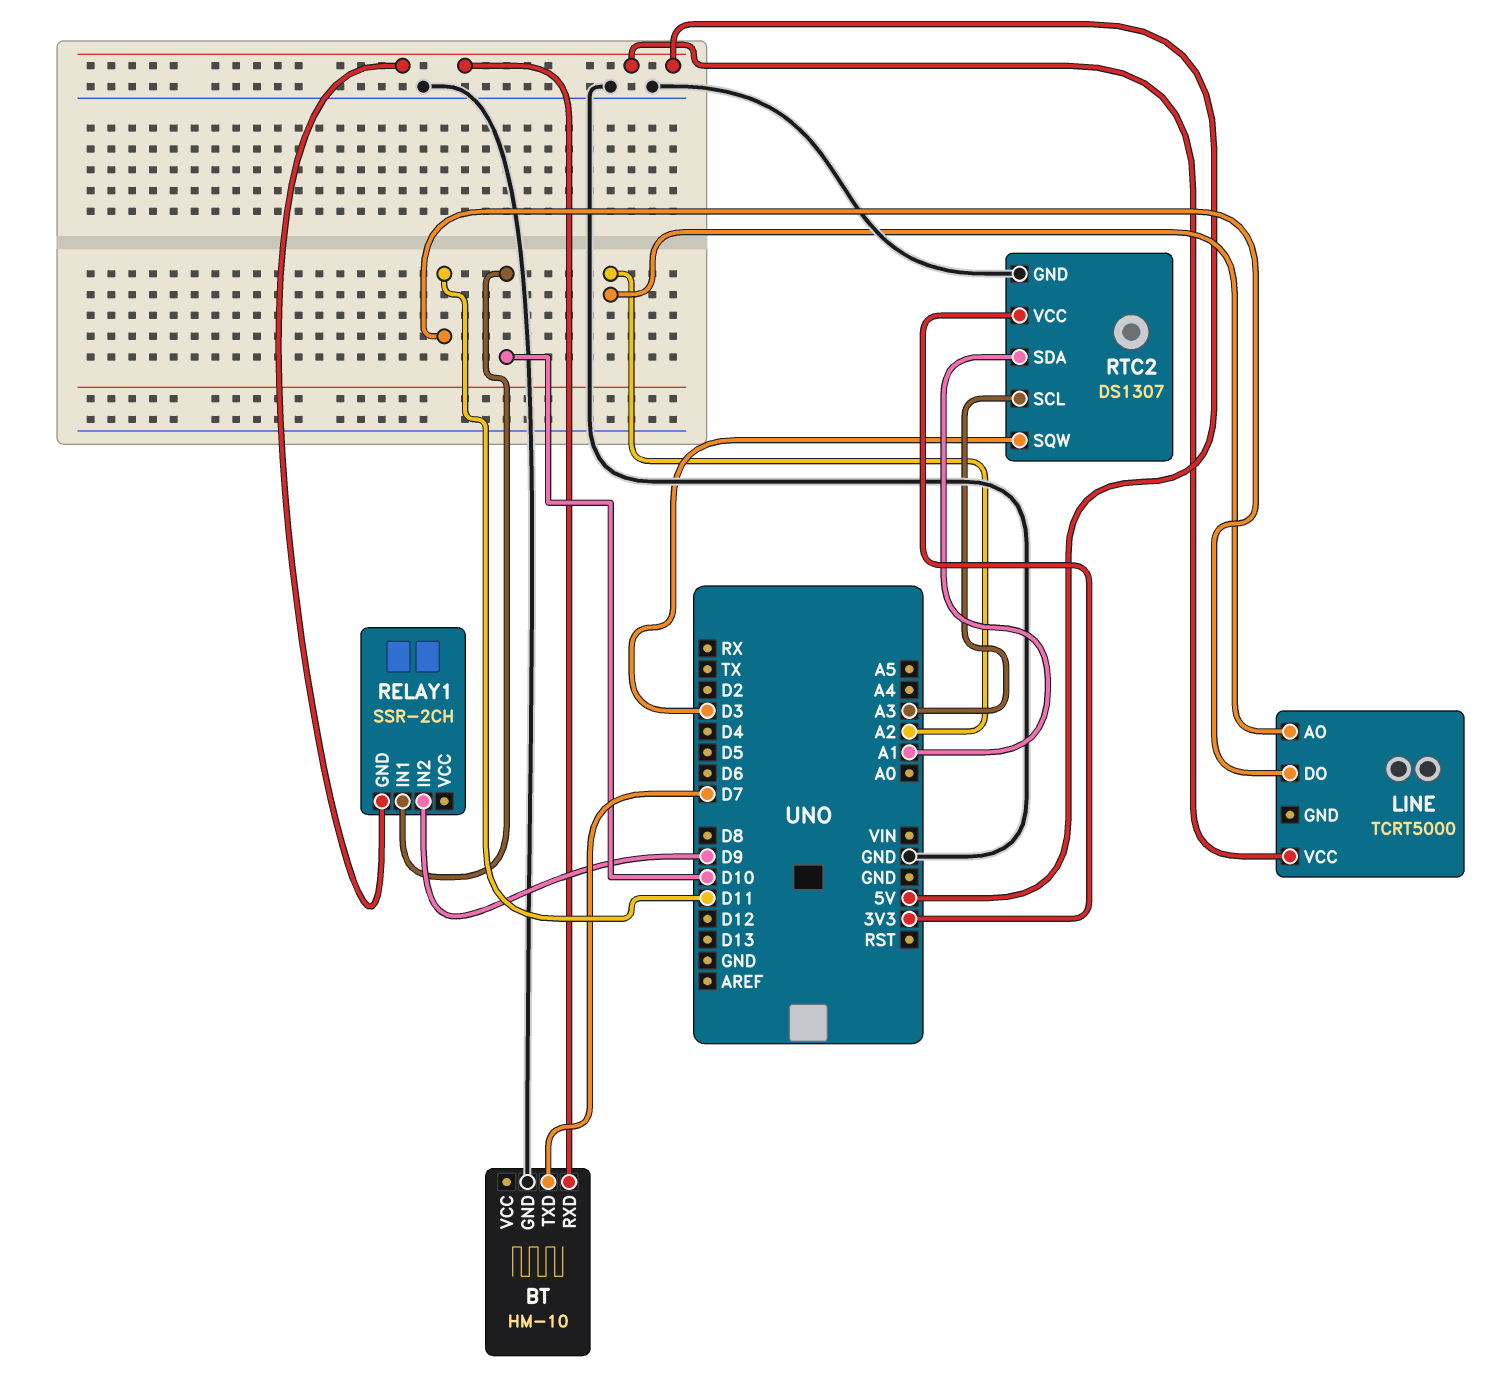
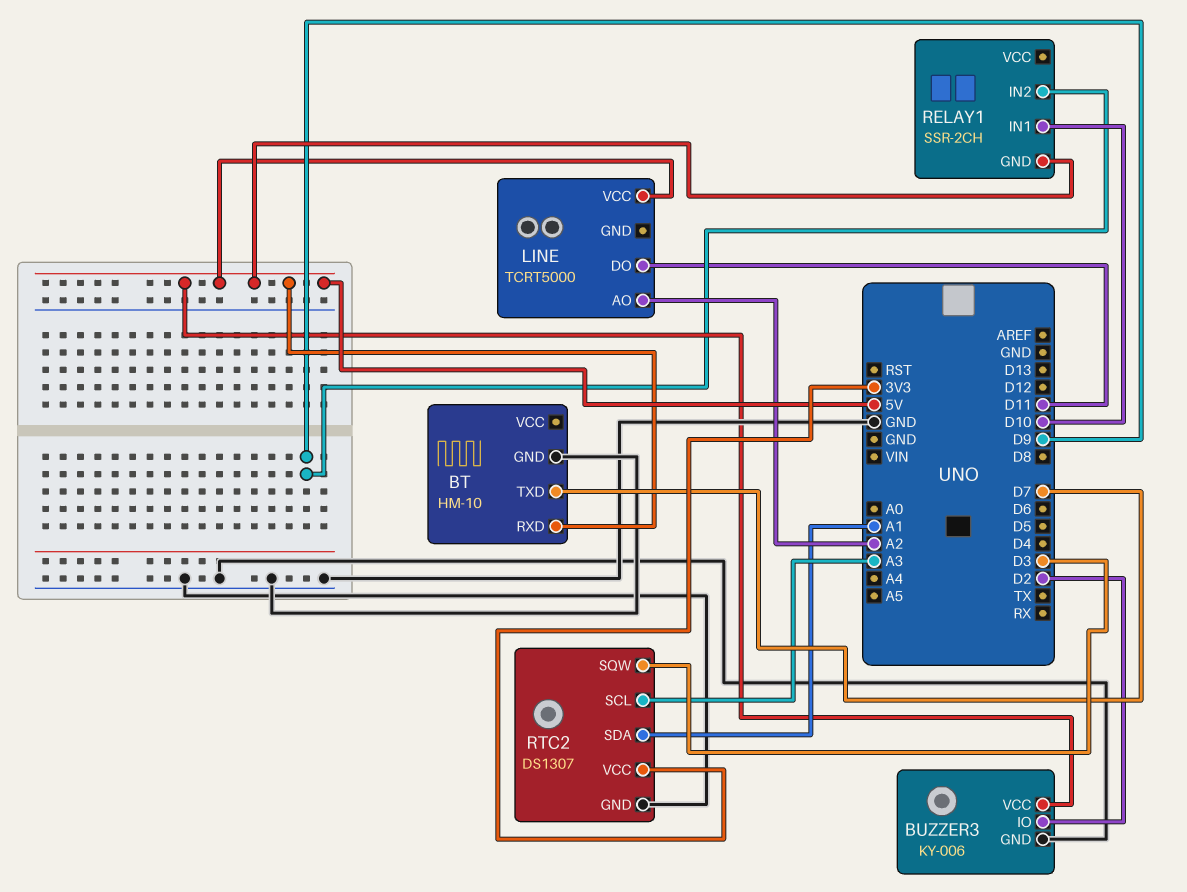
BUZZER3: none -> KY-006
BUZZER3 pin GND: none -> GND
BUZZER3 pin IO: none -> D2
BUZZER3 pin VCC: none -> 5V

